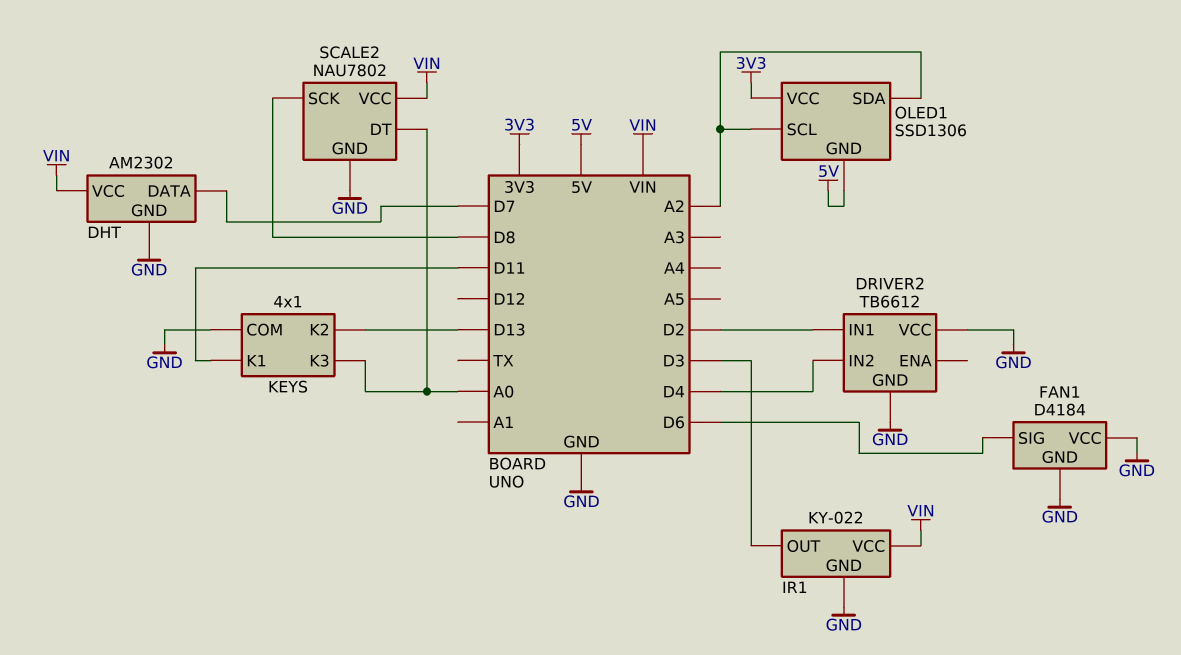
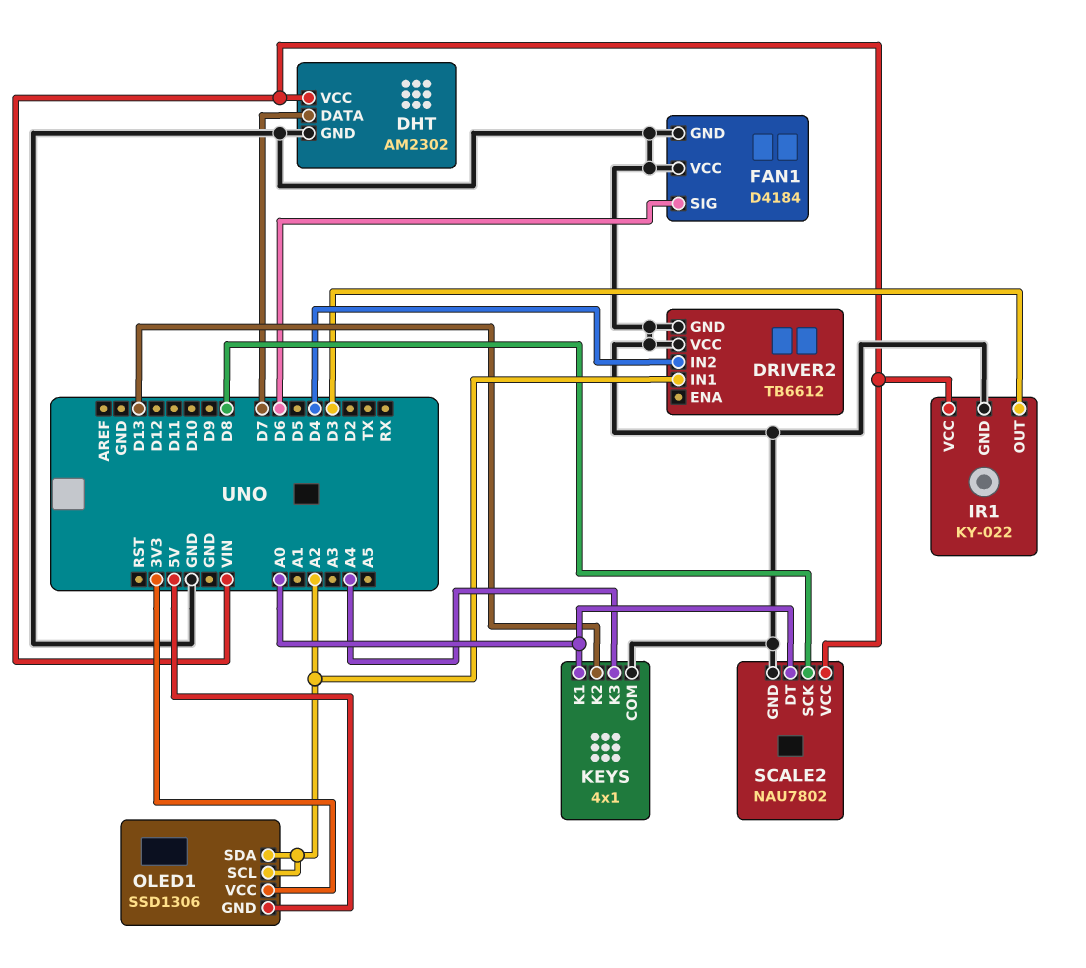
DRIVER2 pin IN1: D2 -> A2
KEYS pin K1: D11 -> A0
KEYS pin K3: A0 -> A4

